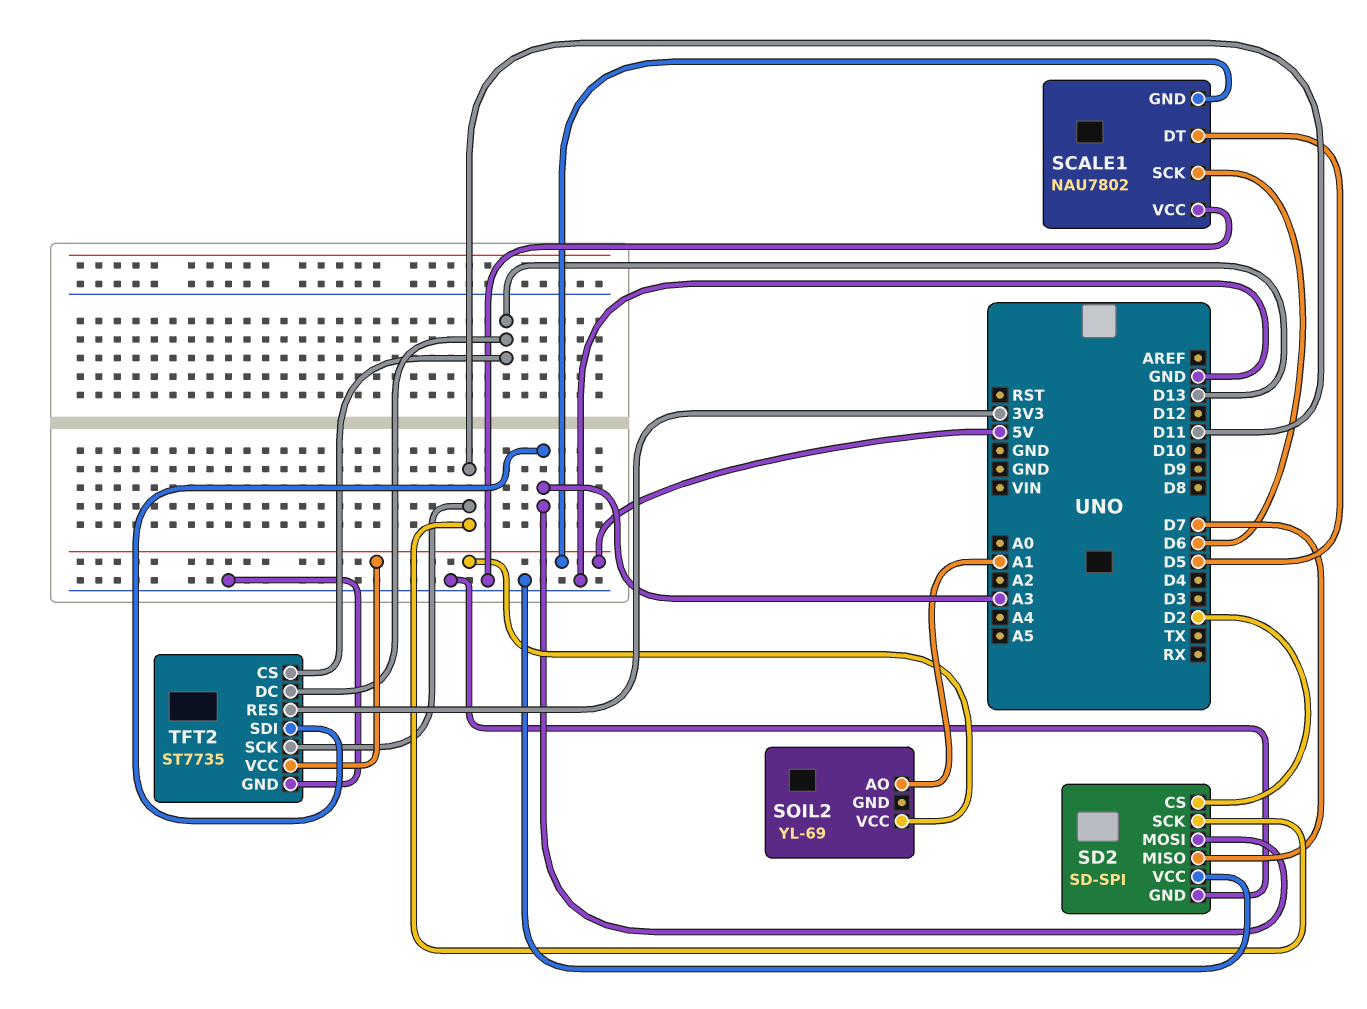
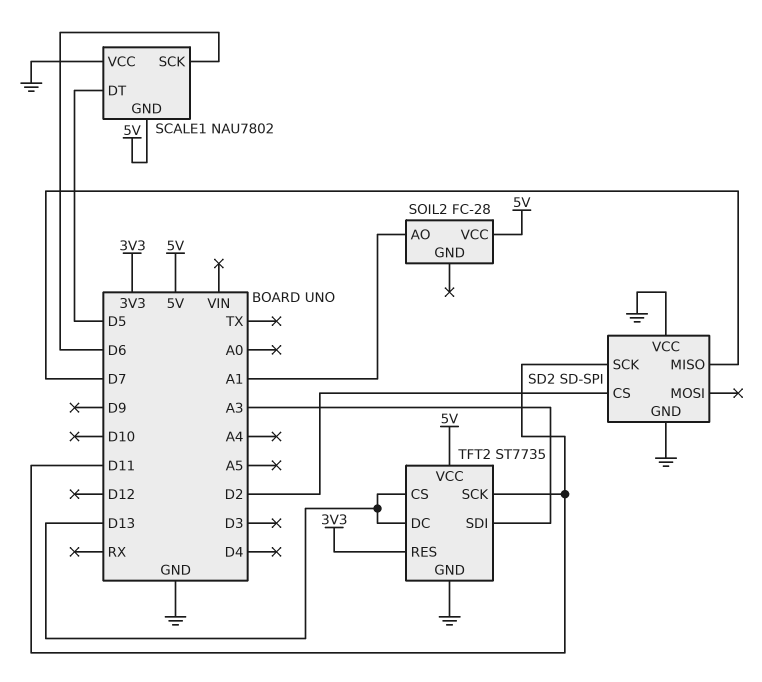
SD2 pin MOSI: A3 -> none
SOIL2: YL-69 -> FC-28

